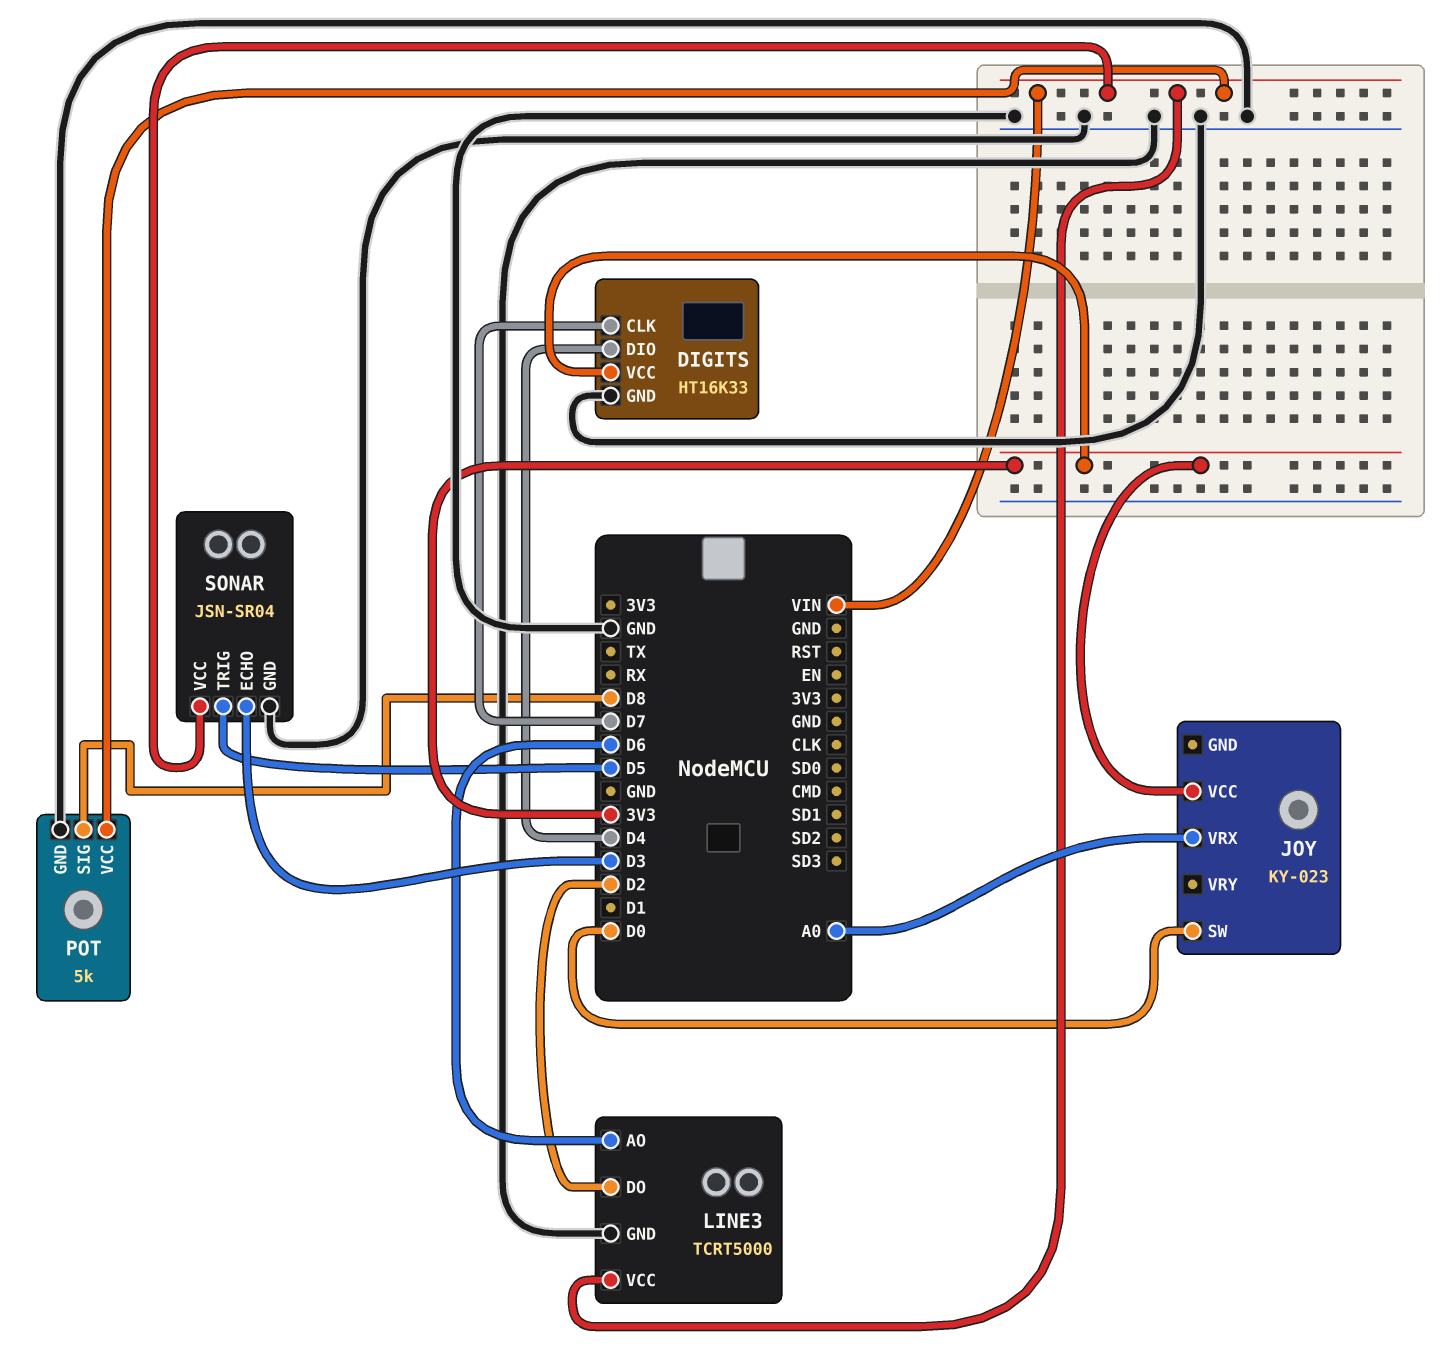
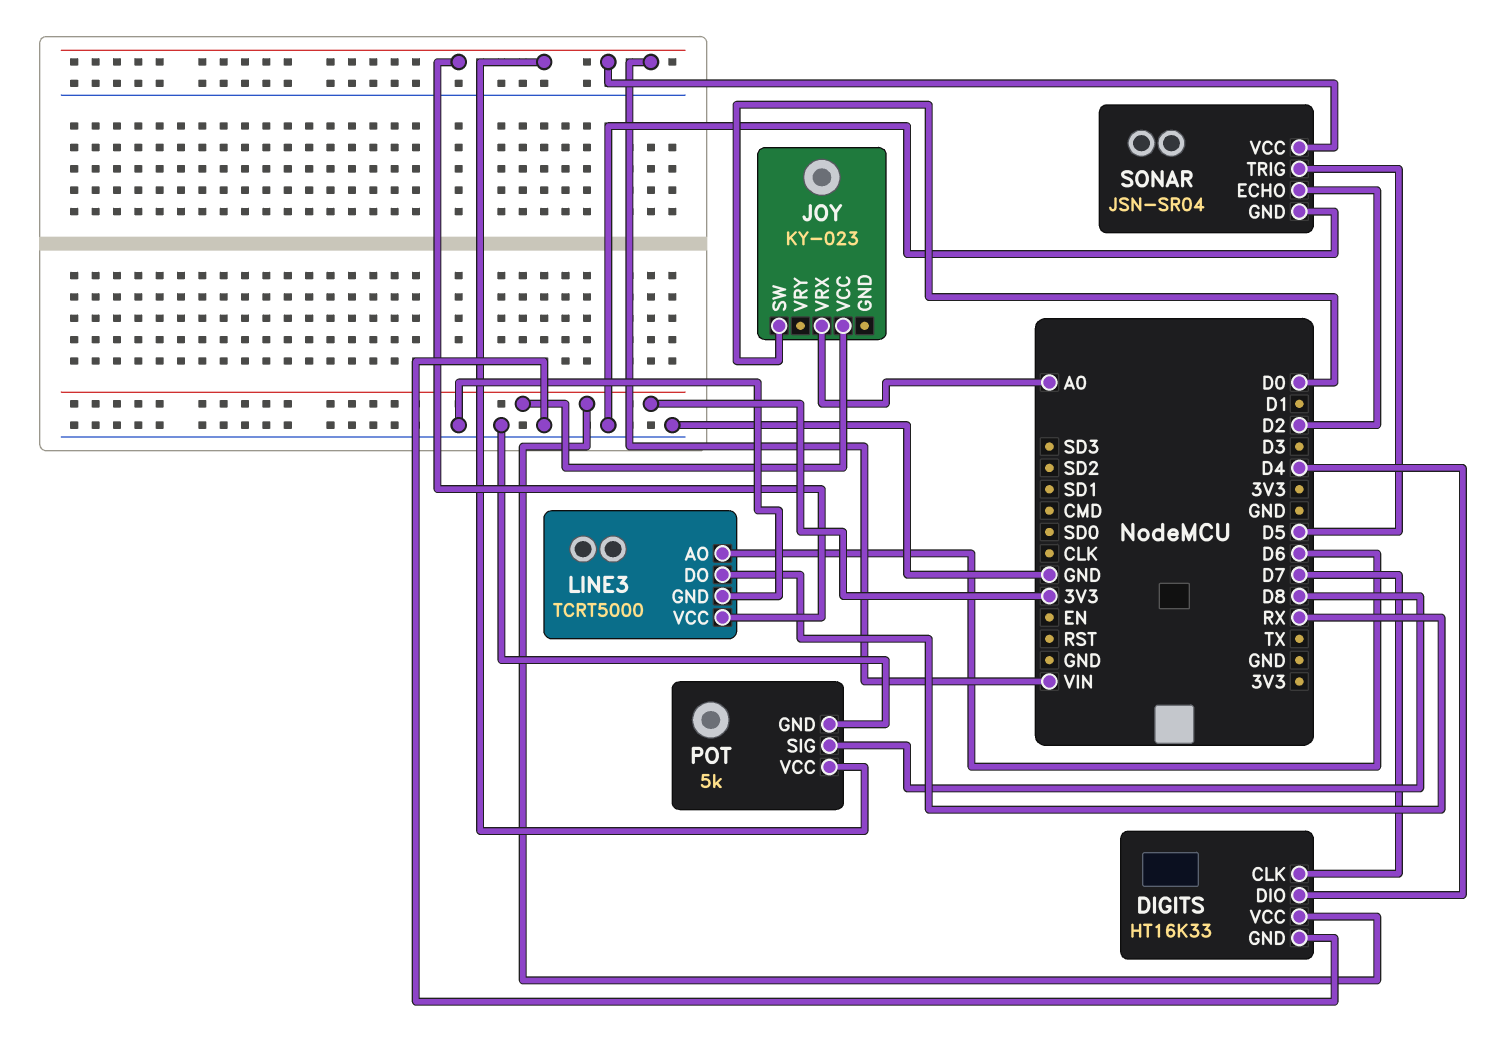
LINE3 pin DO: D2 -> RX
SONAR pin ECHO: D3 -> D2

